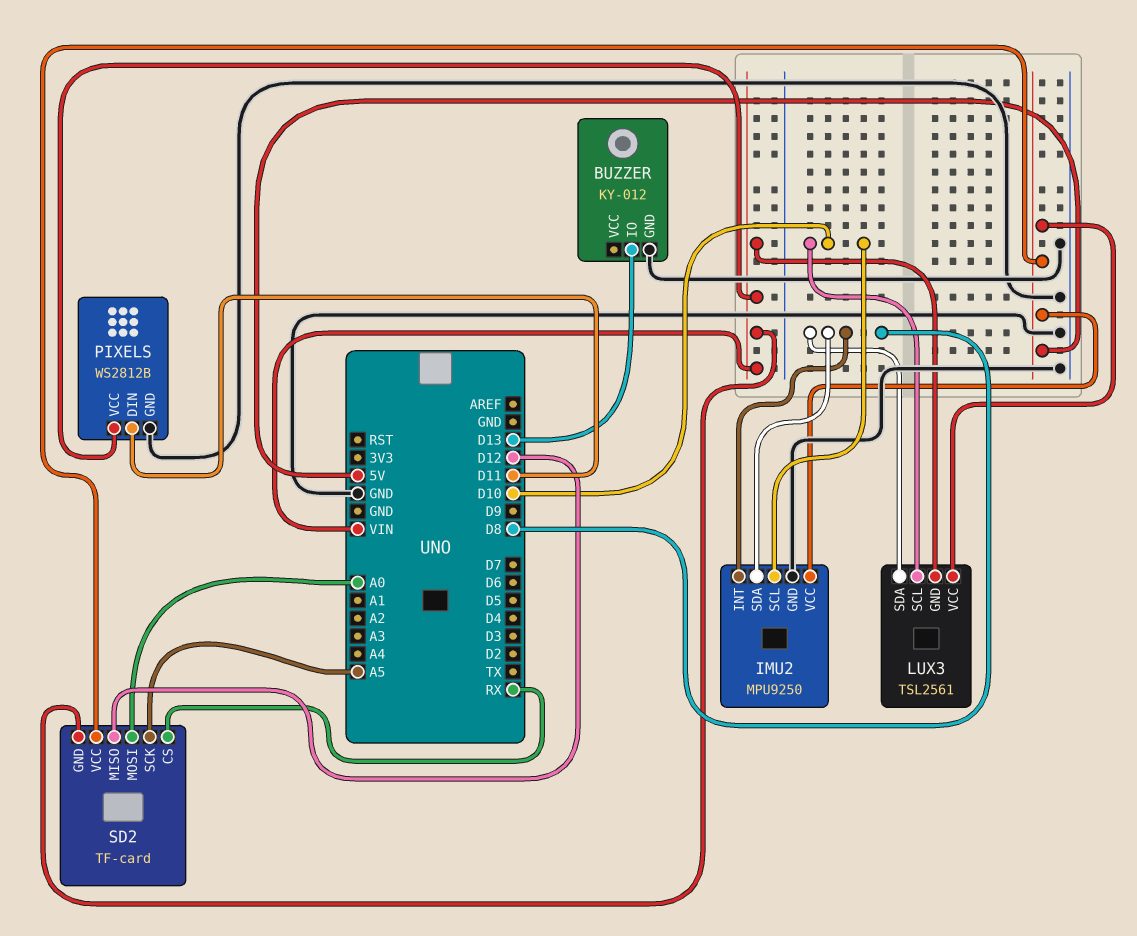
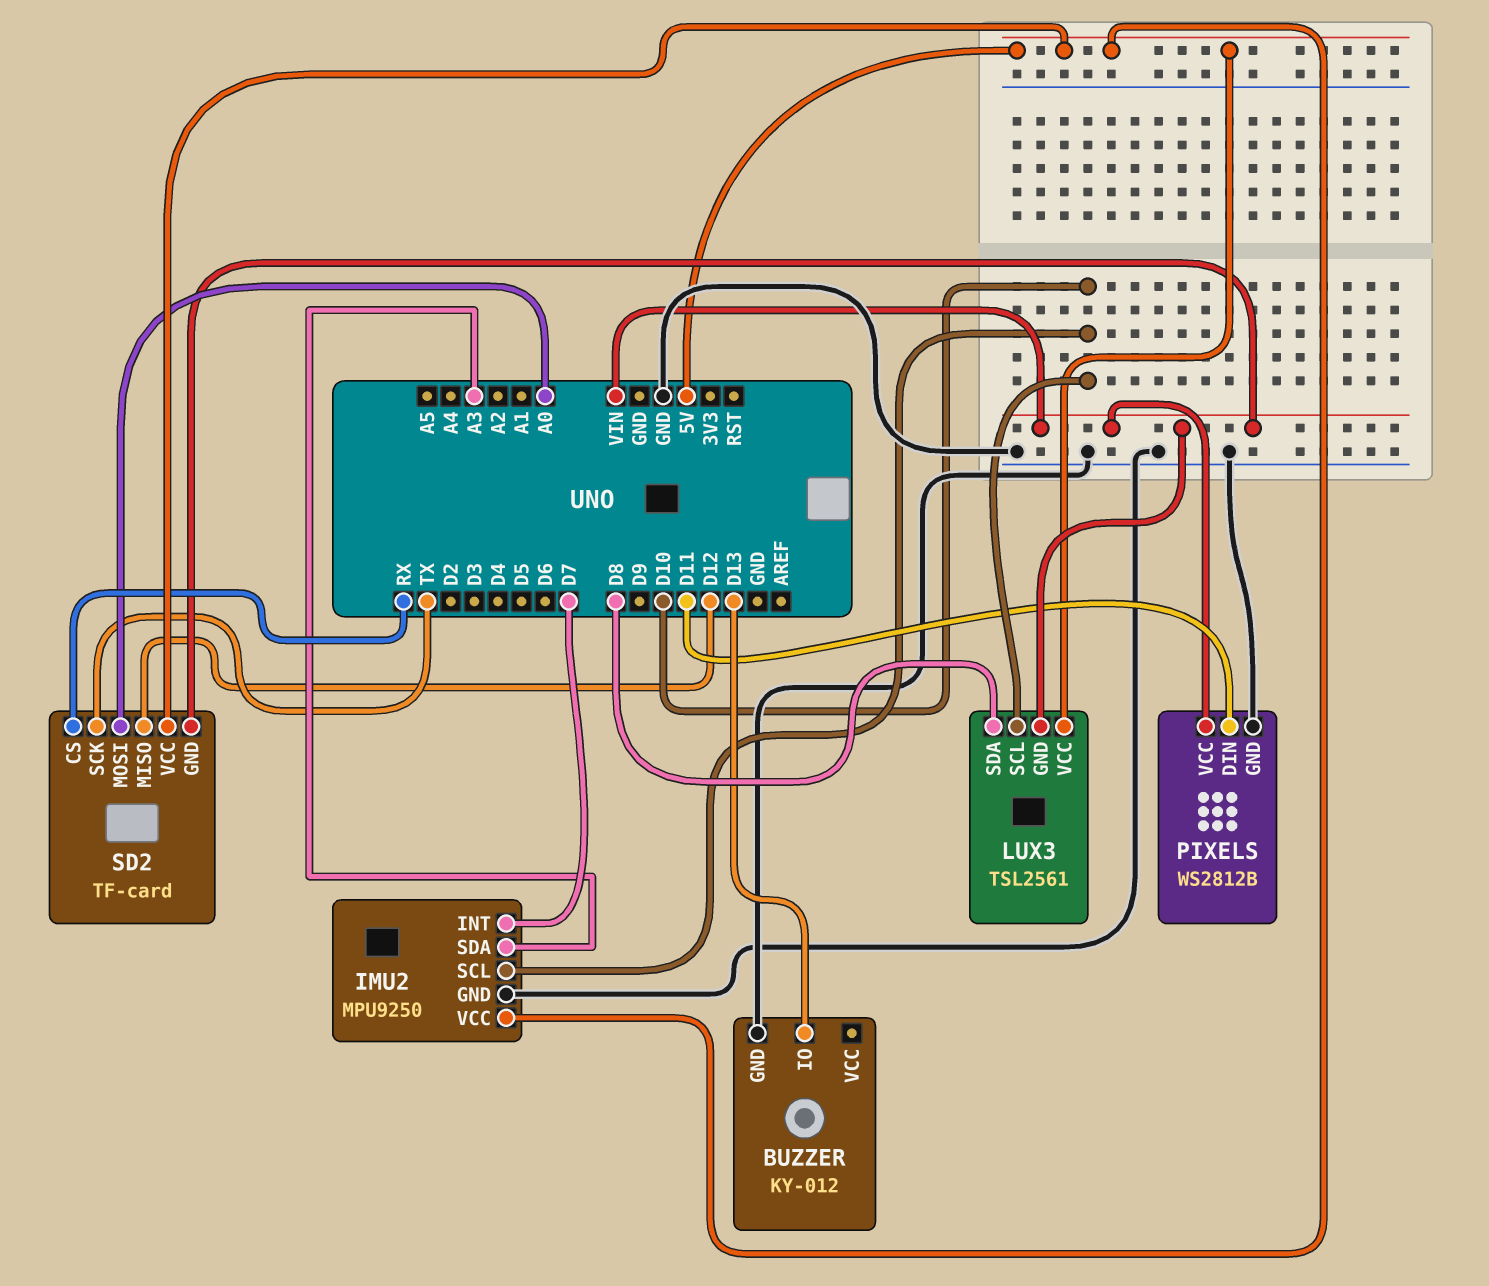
IMU2 pin INT: D8 -> D7
IMU2 pin SDA: D8 -> A3
SD2 pin SCK: A5 -> TX

